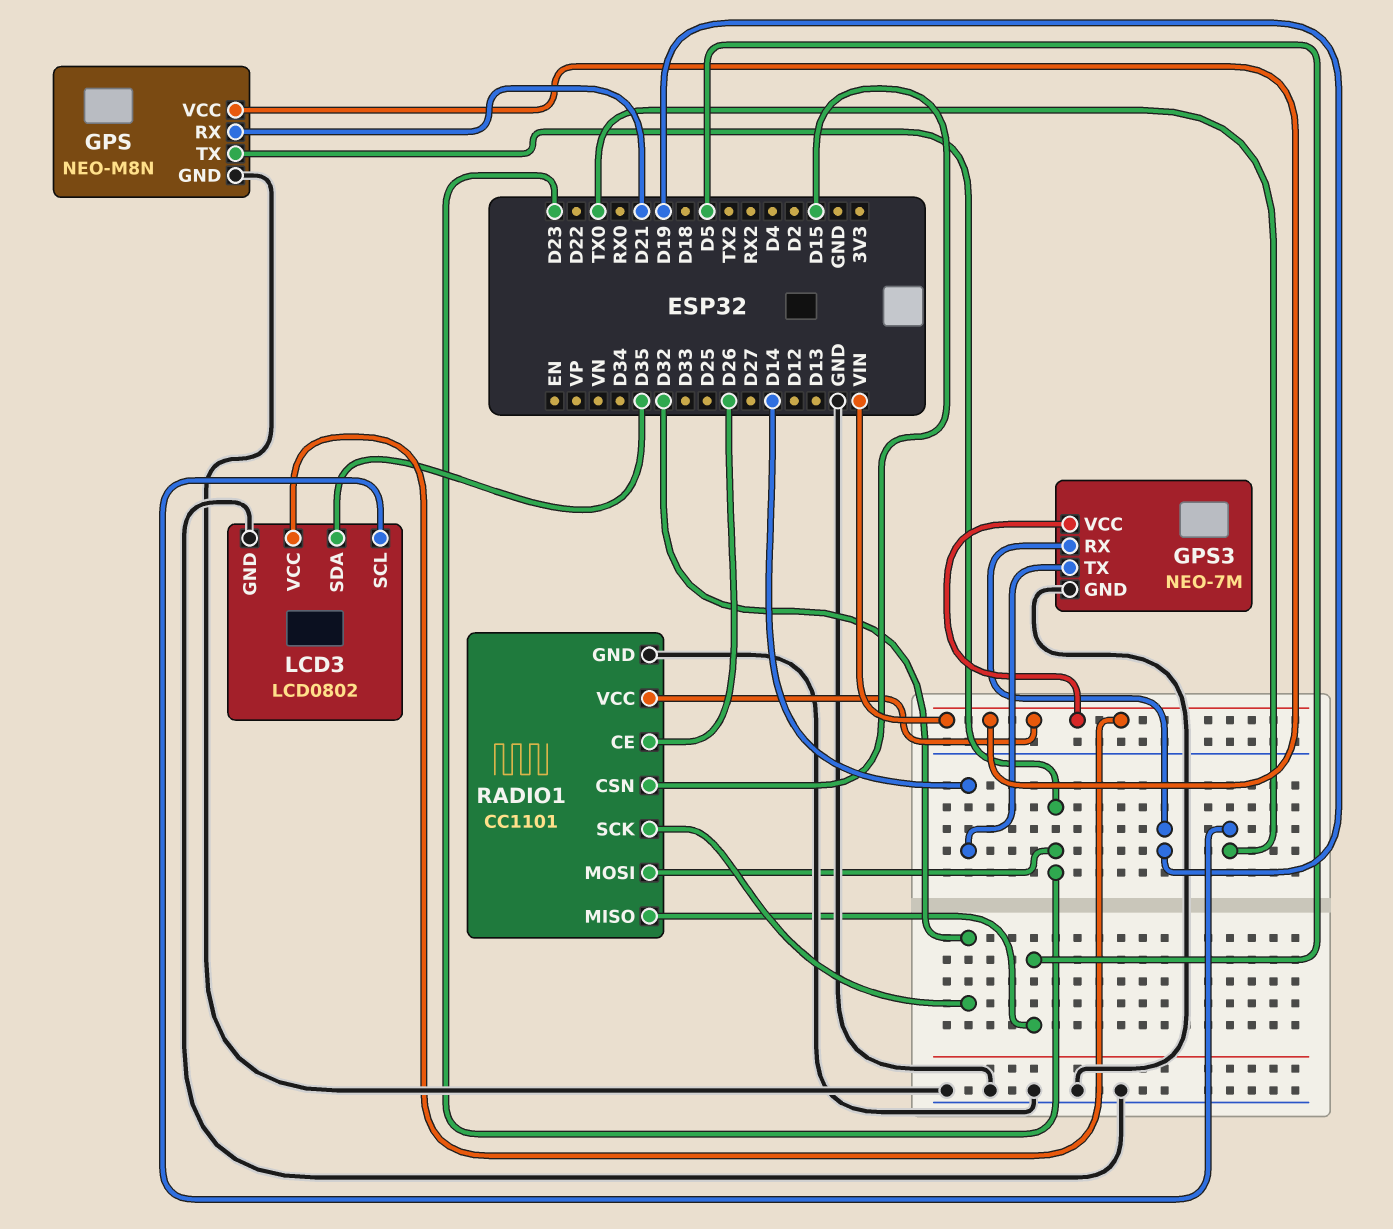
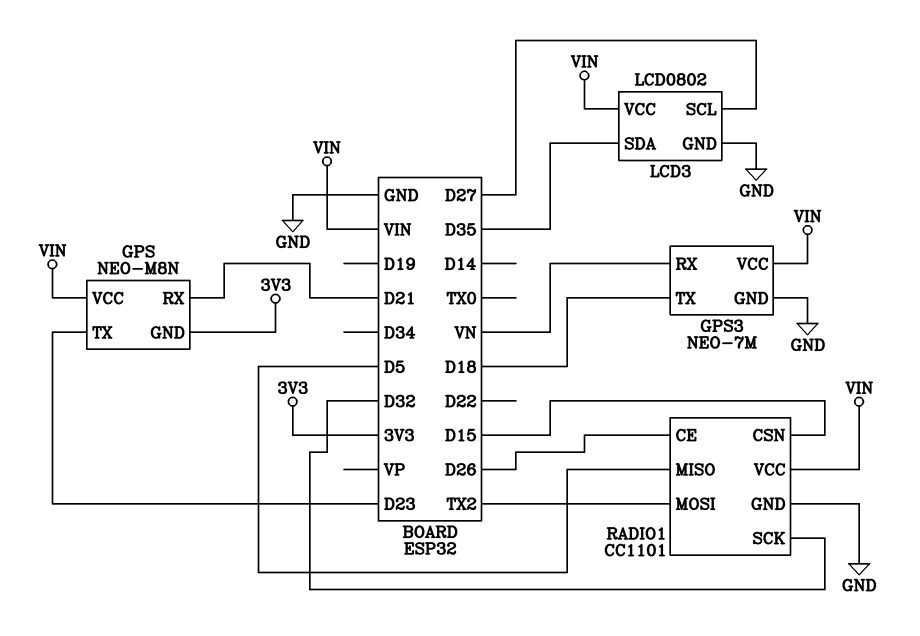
GPS pin GND: GND -> 3V3
GPS3 pin RX: D19 -> VN
GPS3 pin TX: D14 -> D18
LCD3 pin SCL: TX0 -> D27
RADIO1 pin MOSI: D23 -> TX2

